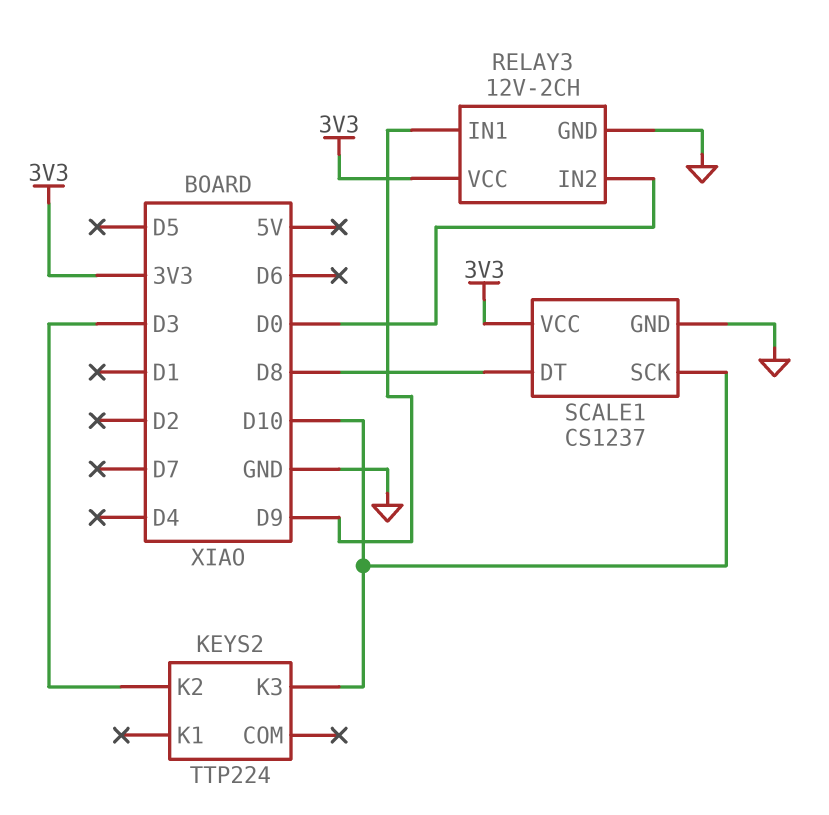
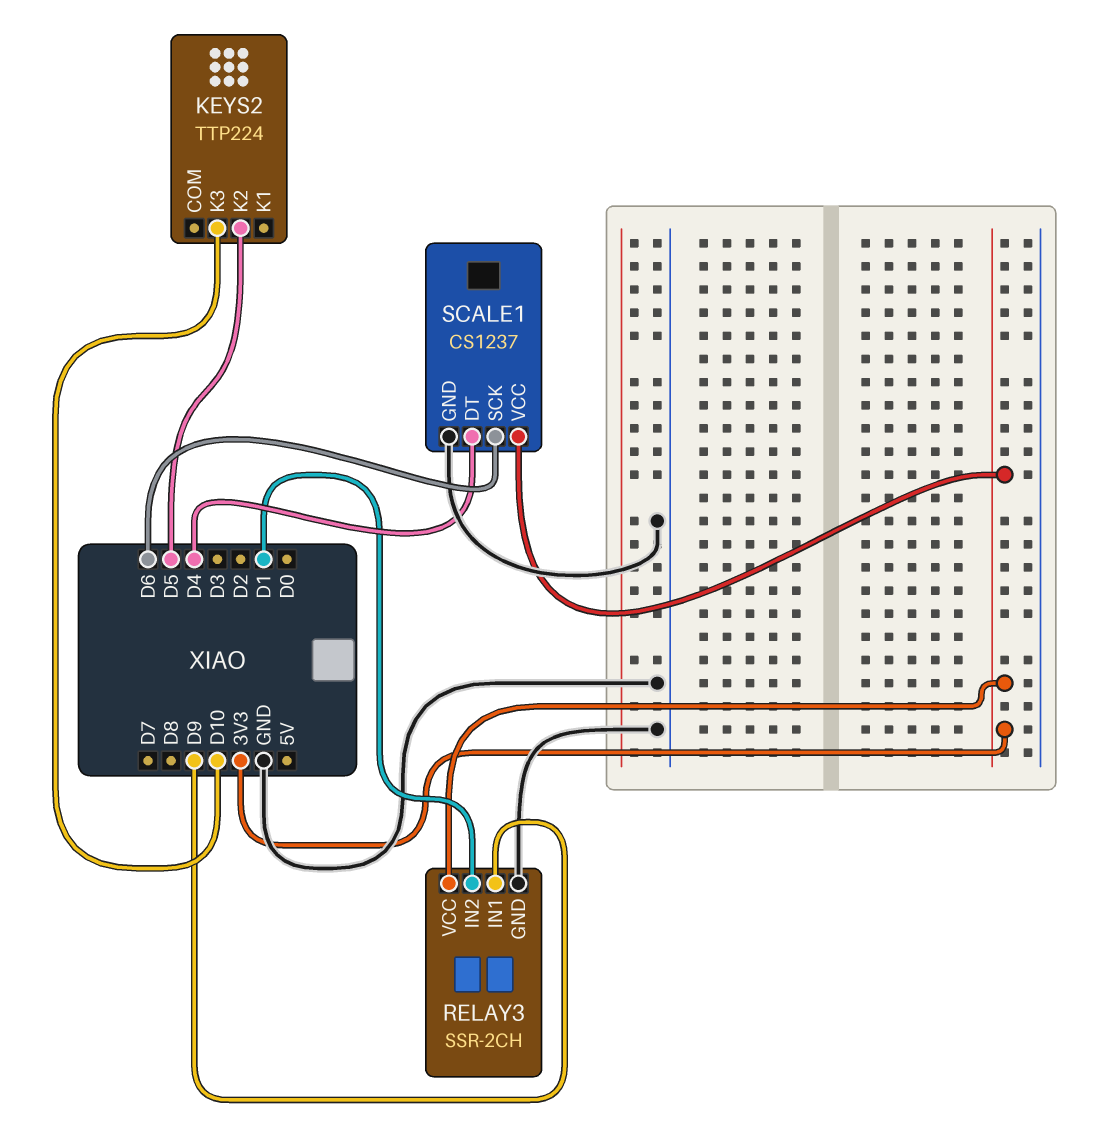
KEYS2 pin K2: D3 -> D5
RELAY3: 12V-2CH -> SSR-2CH
RELAY3 pin IN2: D0 -> D1
SCALE1 pin DT: D8 -> D4
SCALE1 pin SCK: D10 -> D6

